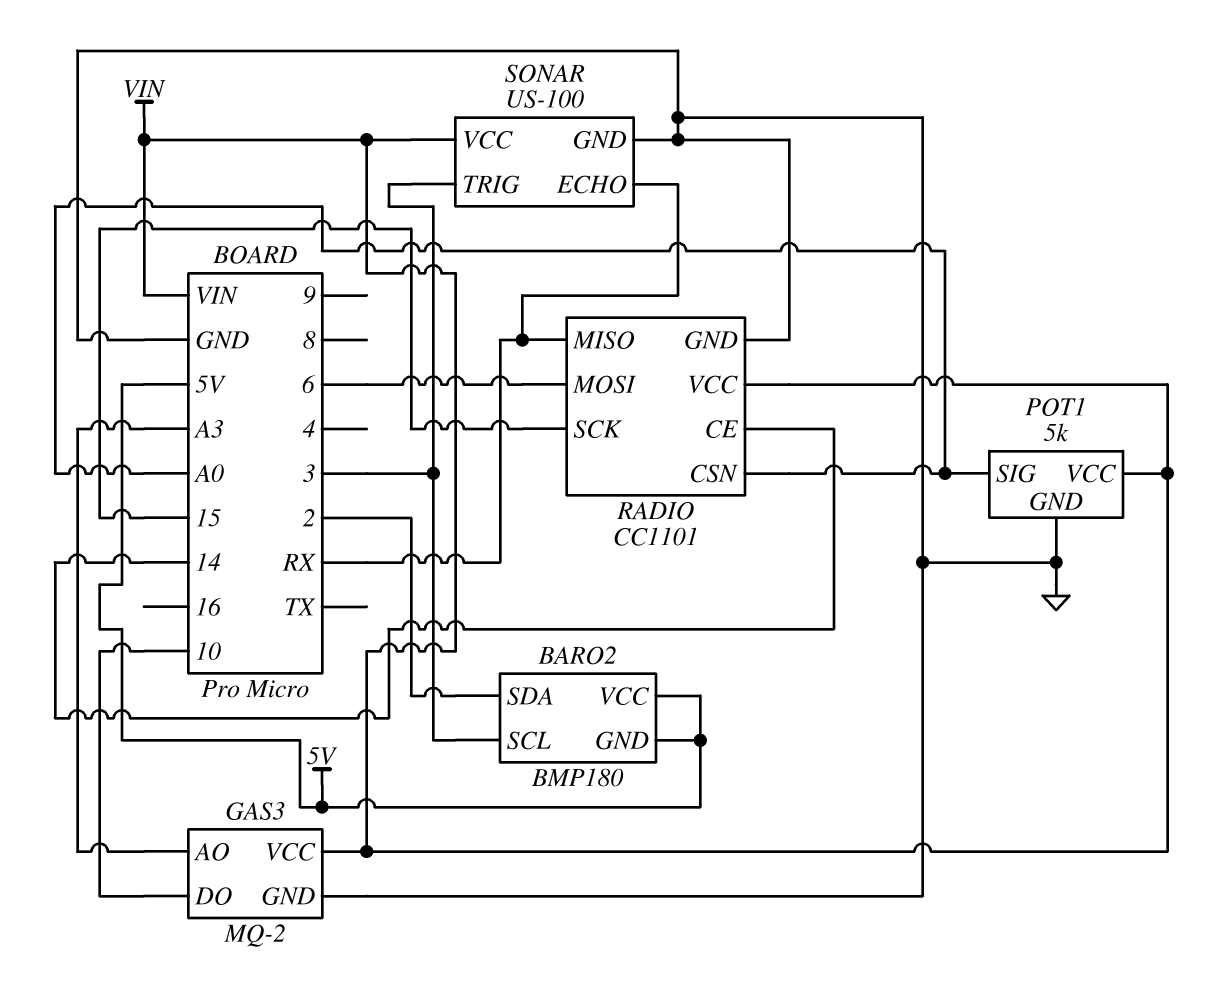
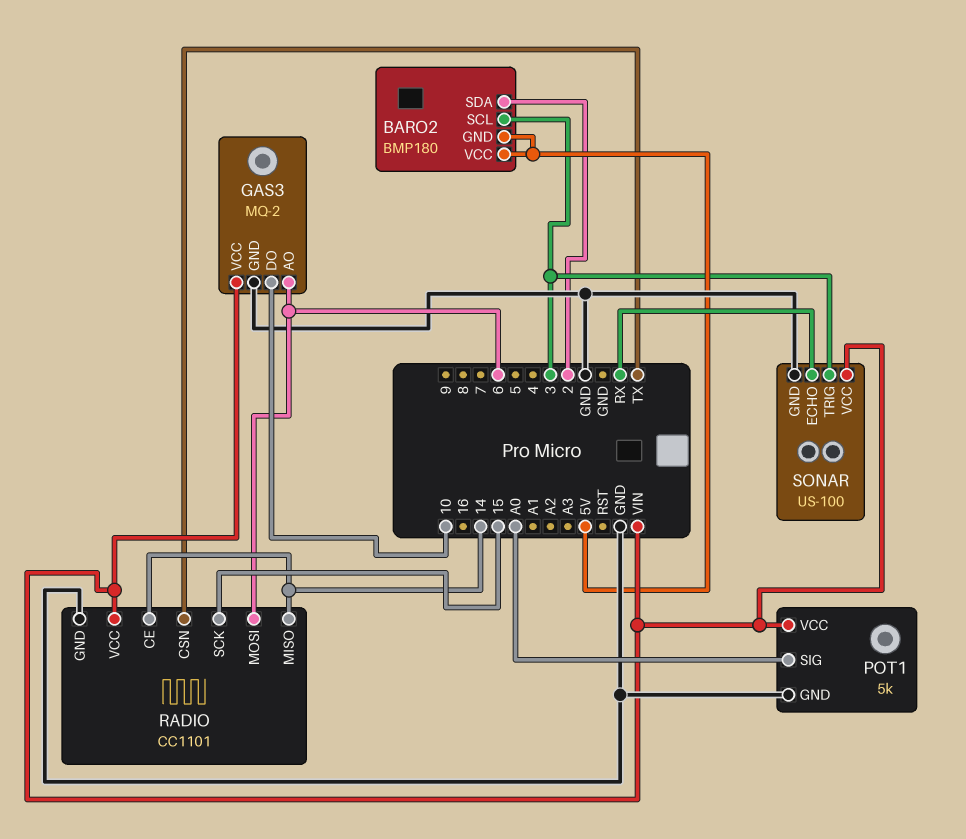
GAS3 pin AO: A3 -> 6
RADIO pin CSN: A0 -> TX
RADIO pin MISO: RX -> 14

